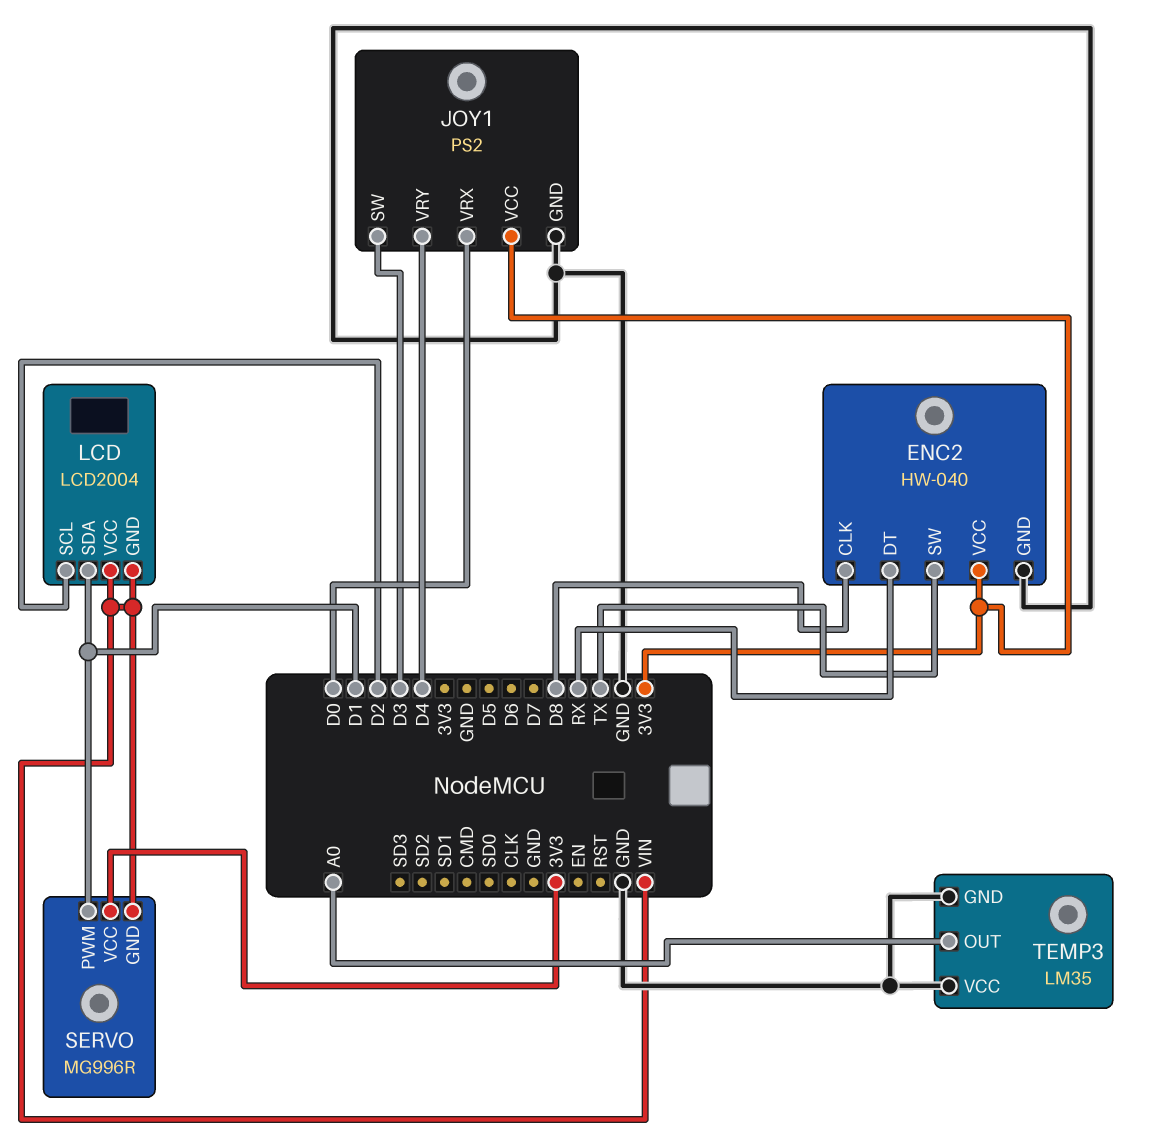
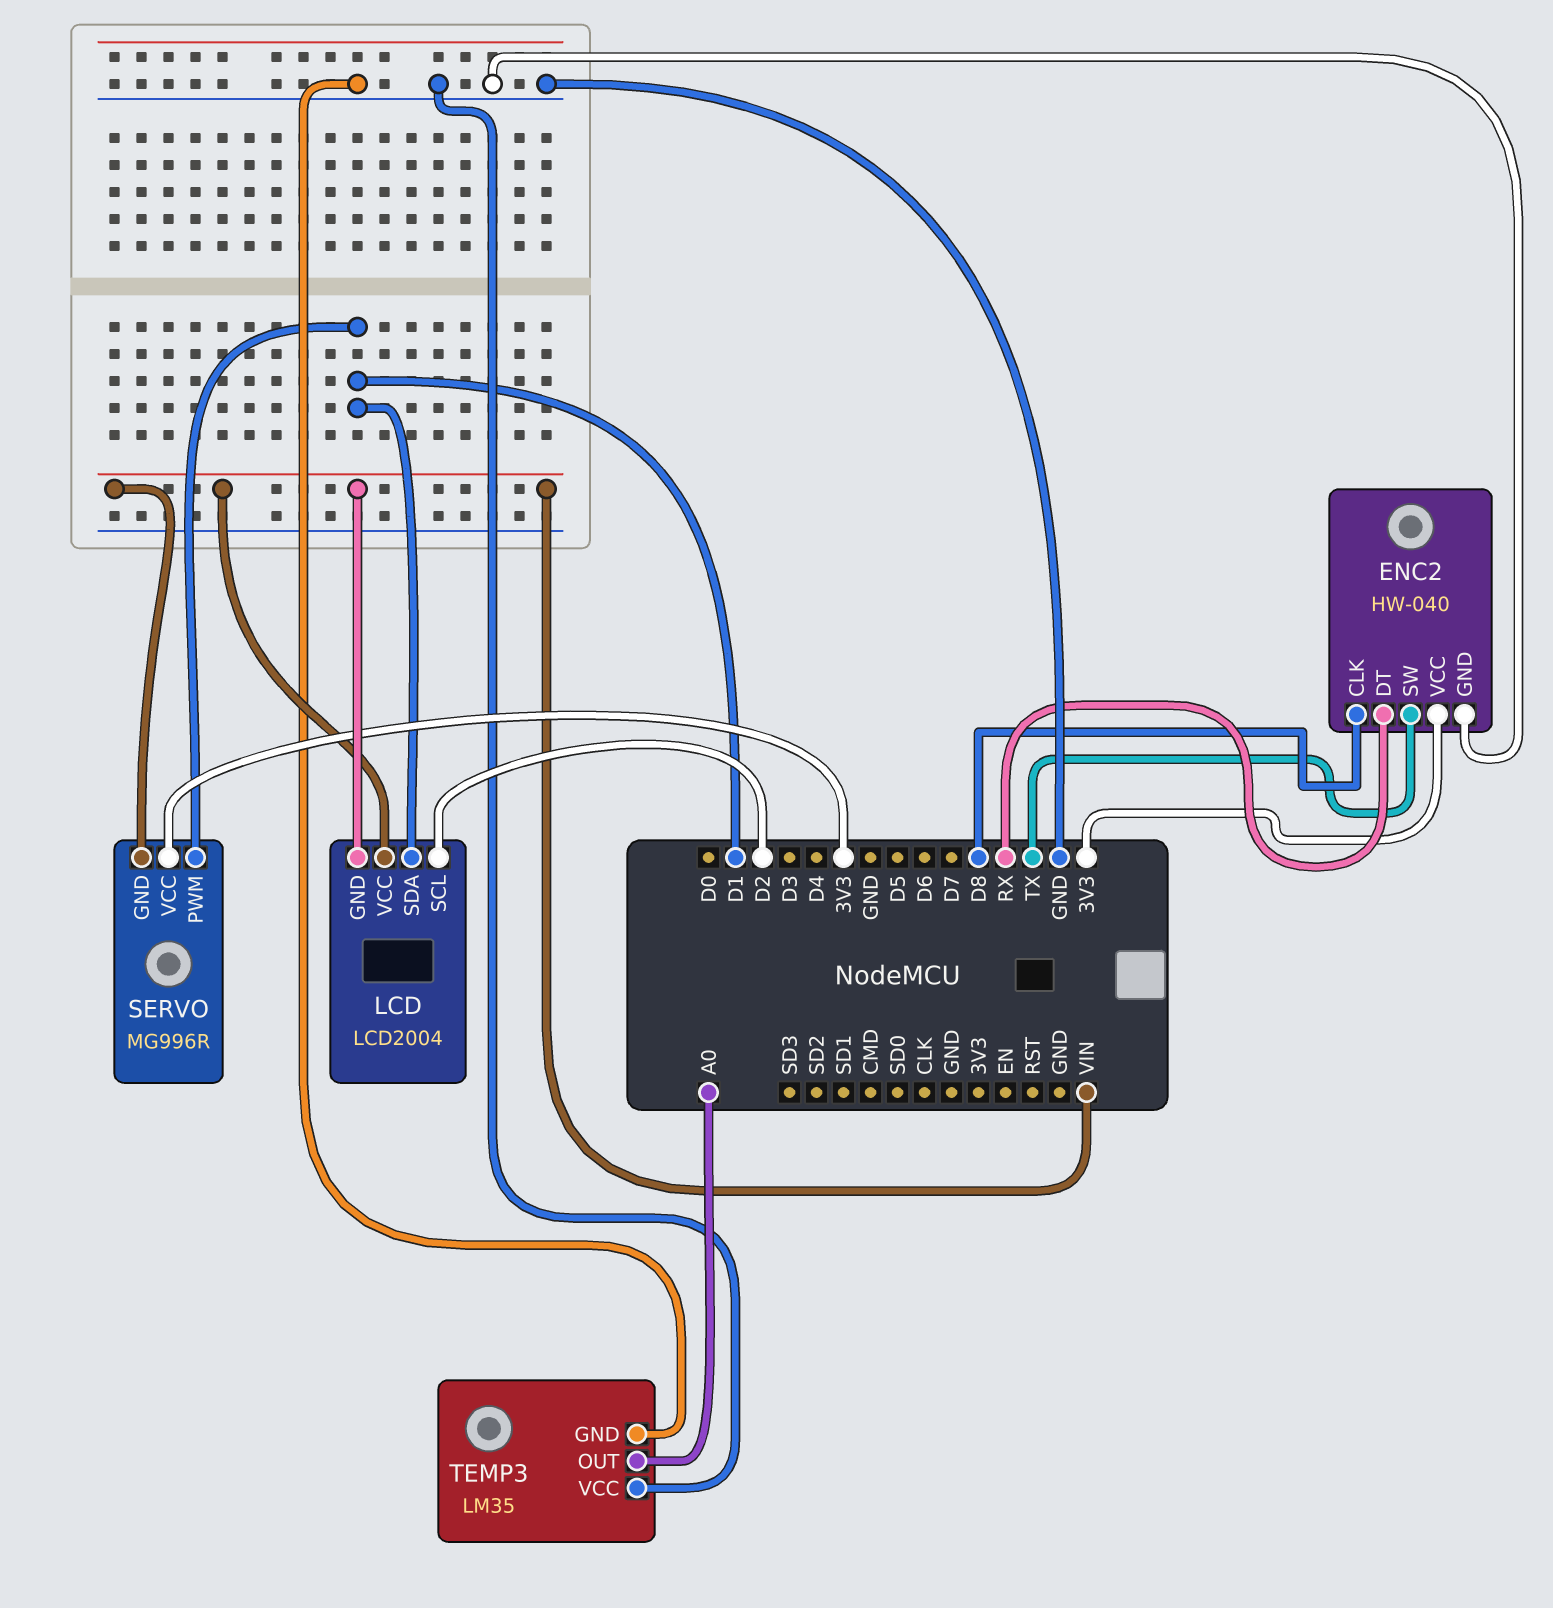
JOY1: PS2 -> none
JOY1 pin GND: GND -> none
JOY1 pin SW: D3 -> none
JOY1 pin VCC: 3V3 -> none
JOY1 pin VRX: D0 -> none
JOY1 pin VRY: D4 -> none

